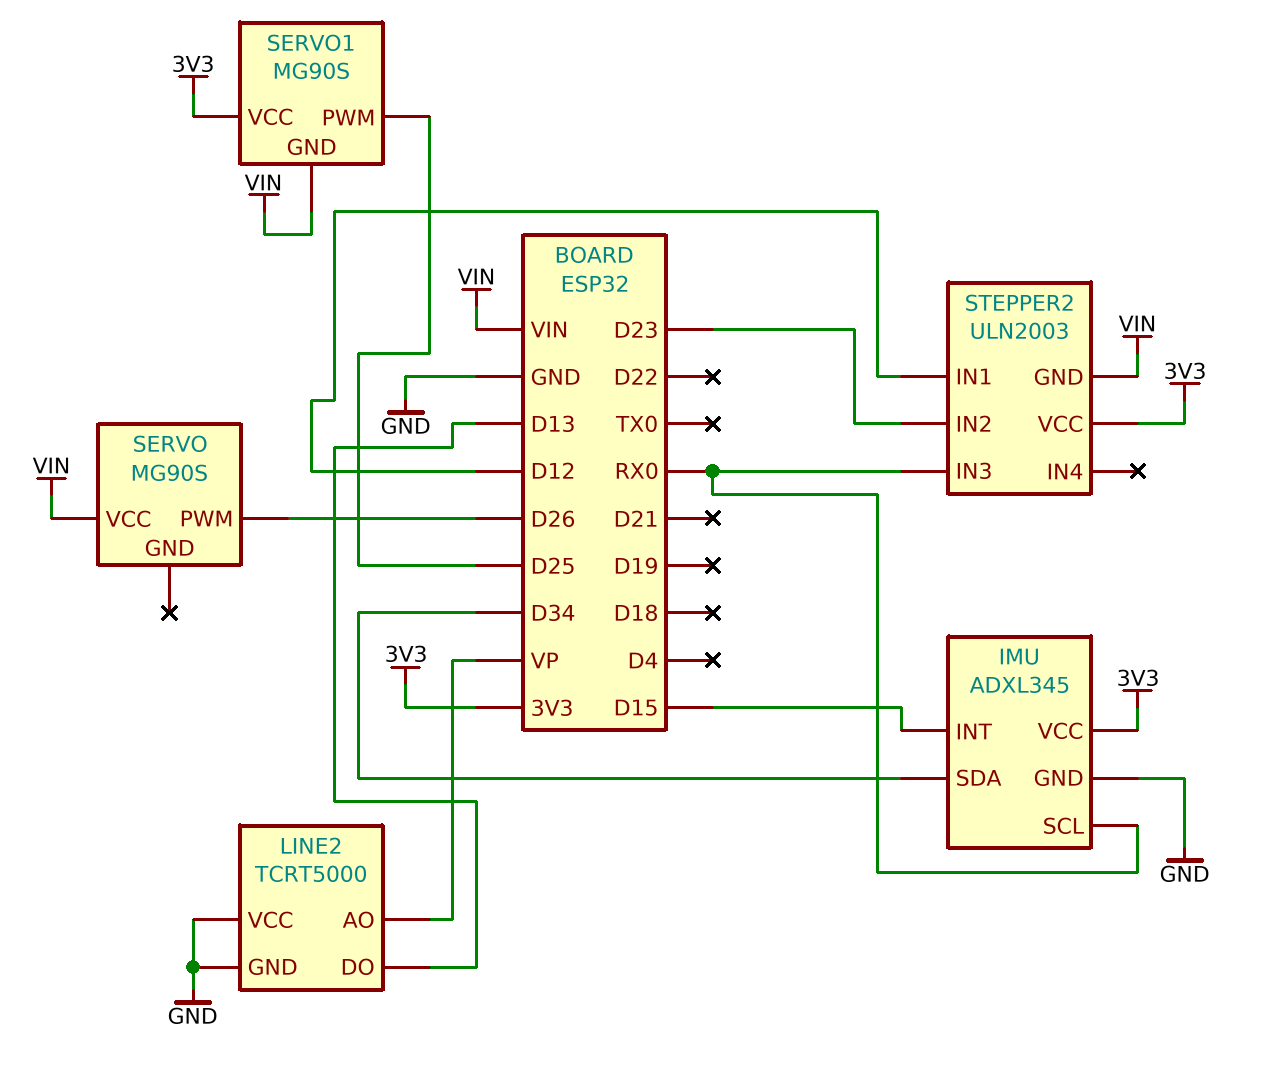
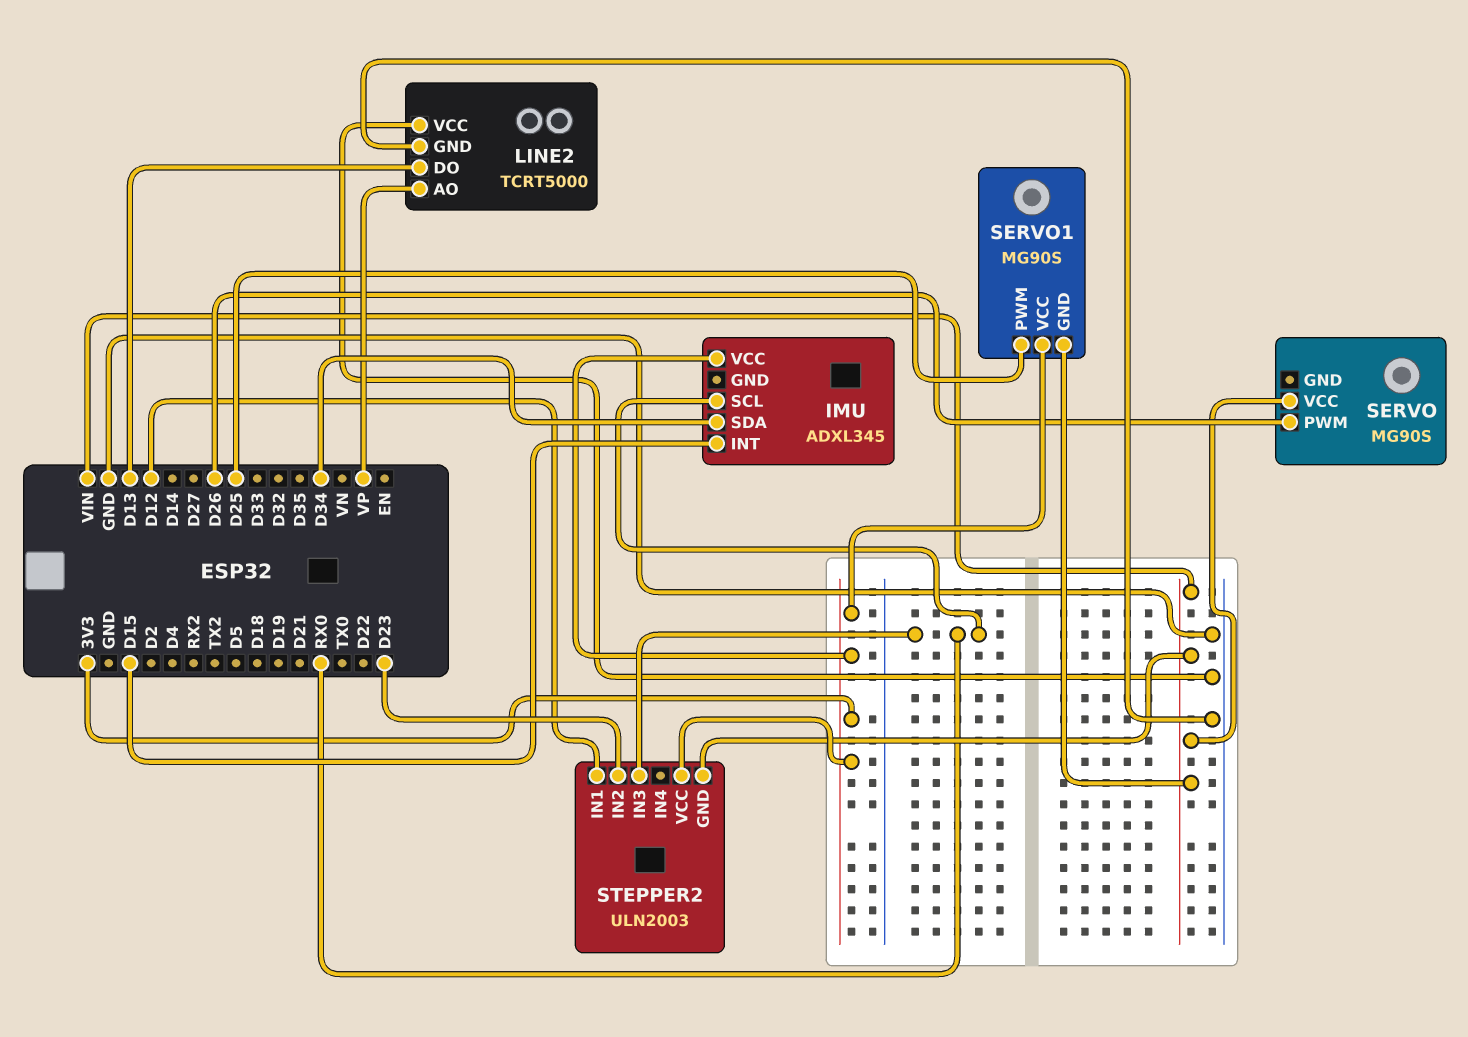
IMU pin GND: GND -> none

